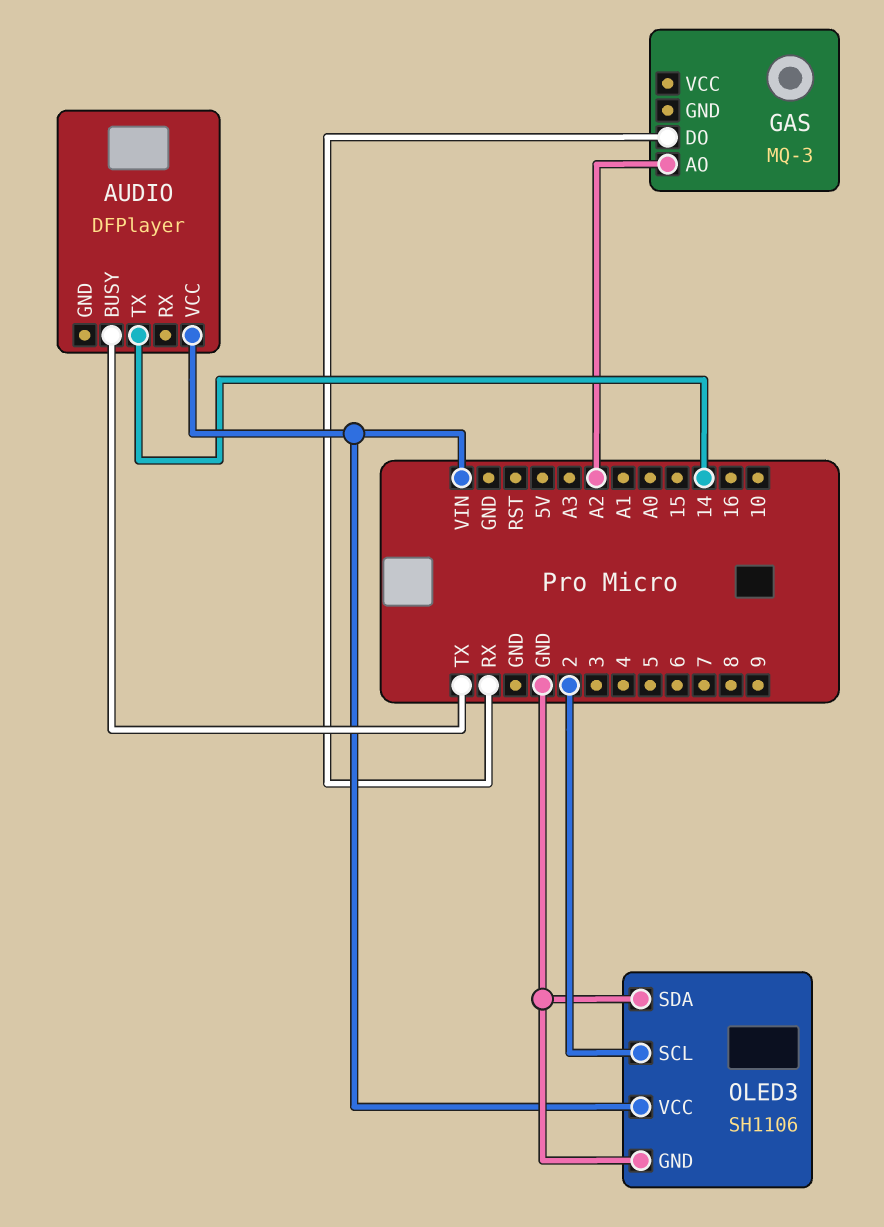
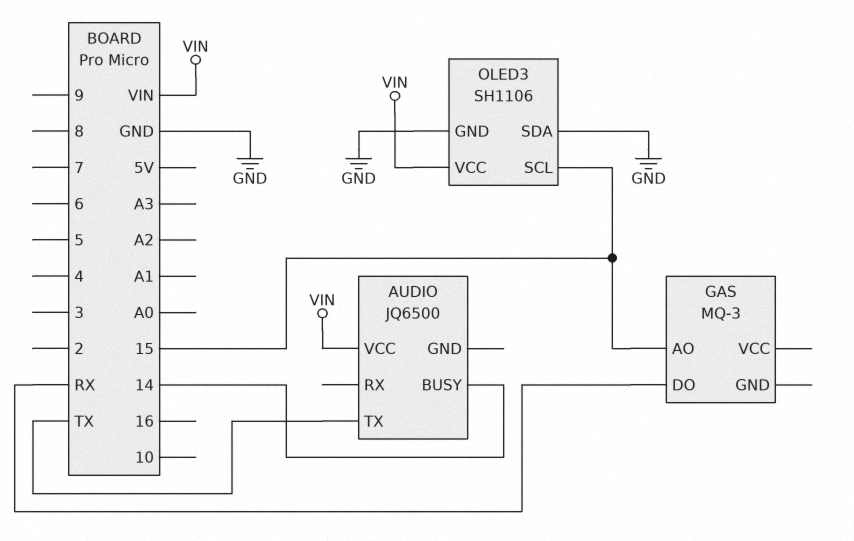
AUDIO: DFPlayer -> JQ6500
AUDIO pin BUSY: TX -> 14
AUDIO pin TX: 14 -> TX
GAS pin AO: A2 -> 15
OLED3 pin SCL: 2 -> 15

